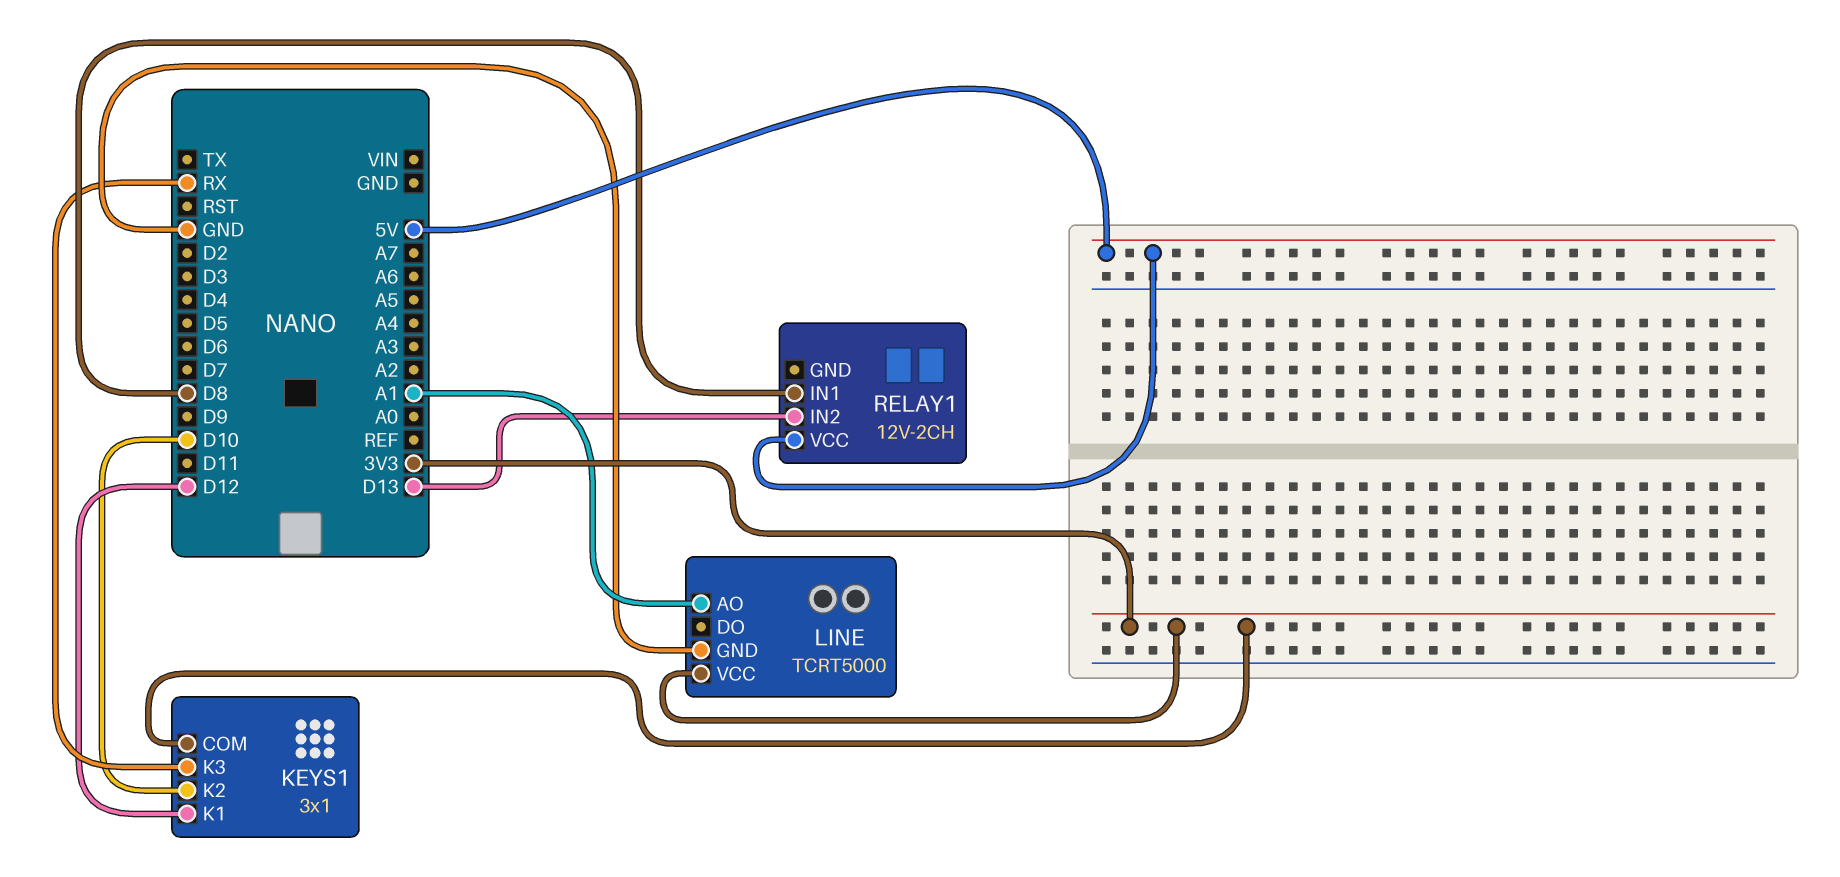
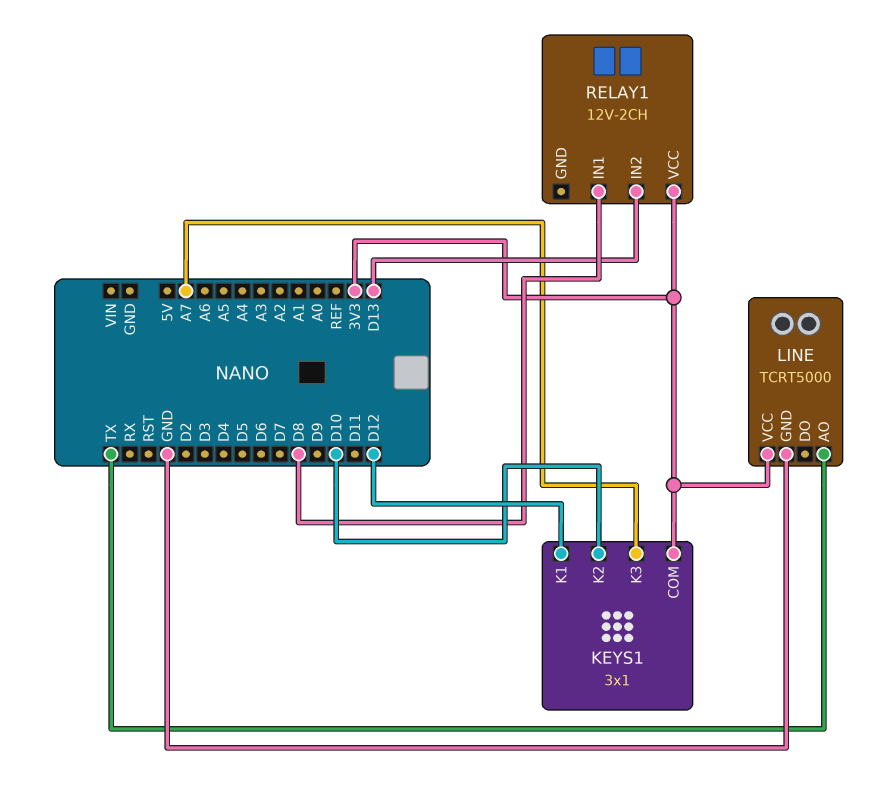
KEYS1 pin K3: RX -> A7
LINE pin AO: A1 -> TX
RELAY1 pin VCC: 5V -> 3V3

